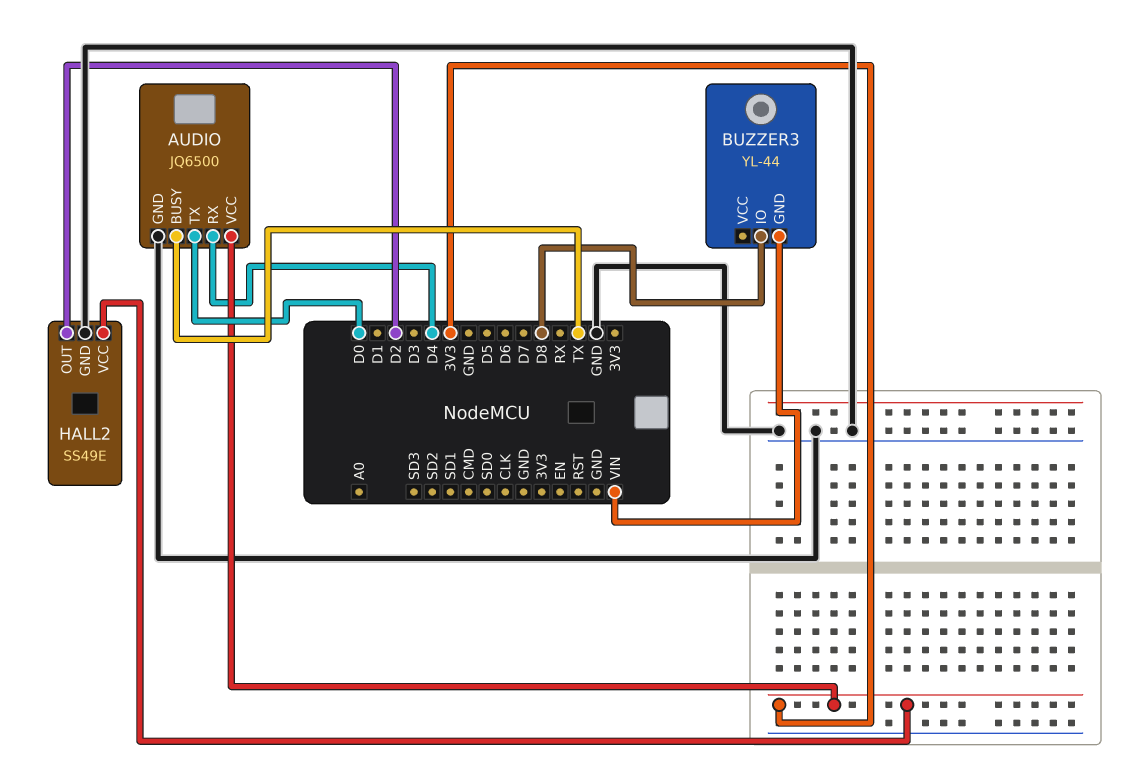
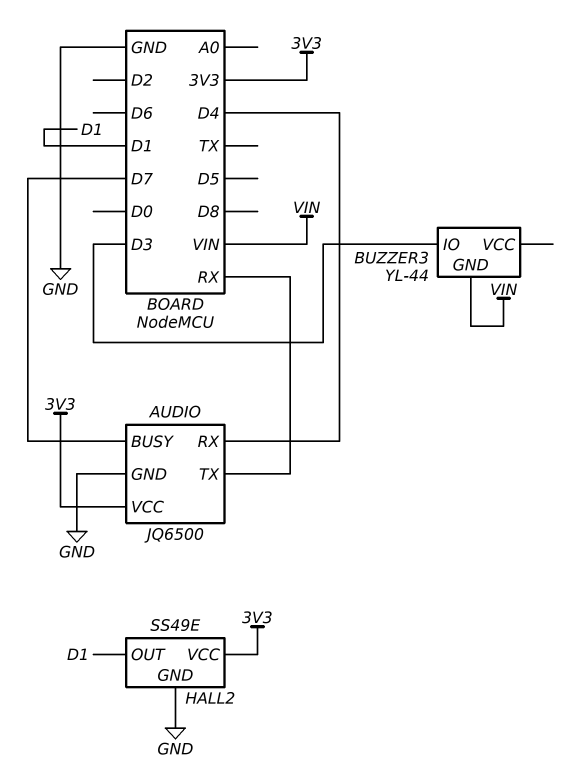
AUDIO pin BUSY: TX -> D7
AUDIO pin TX: D0 -> RX
BUZZER3 pin IO: D8 -> D3
HALL2 pin OUT: D2 -> D1

